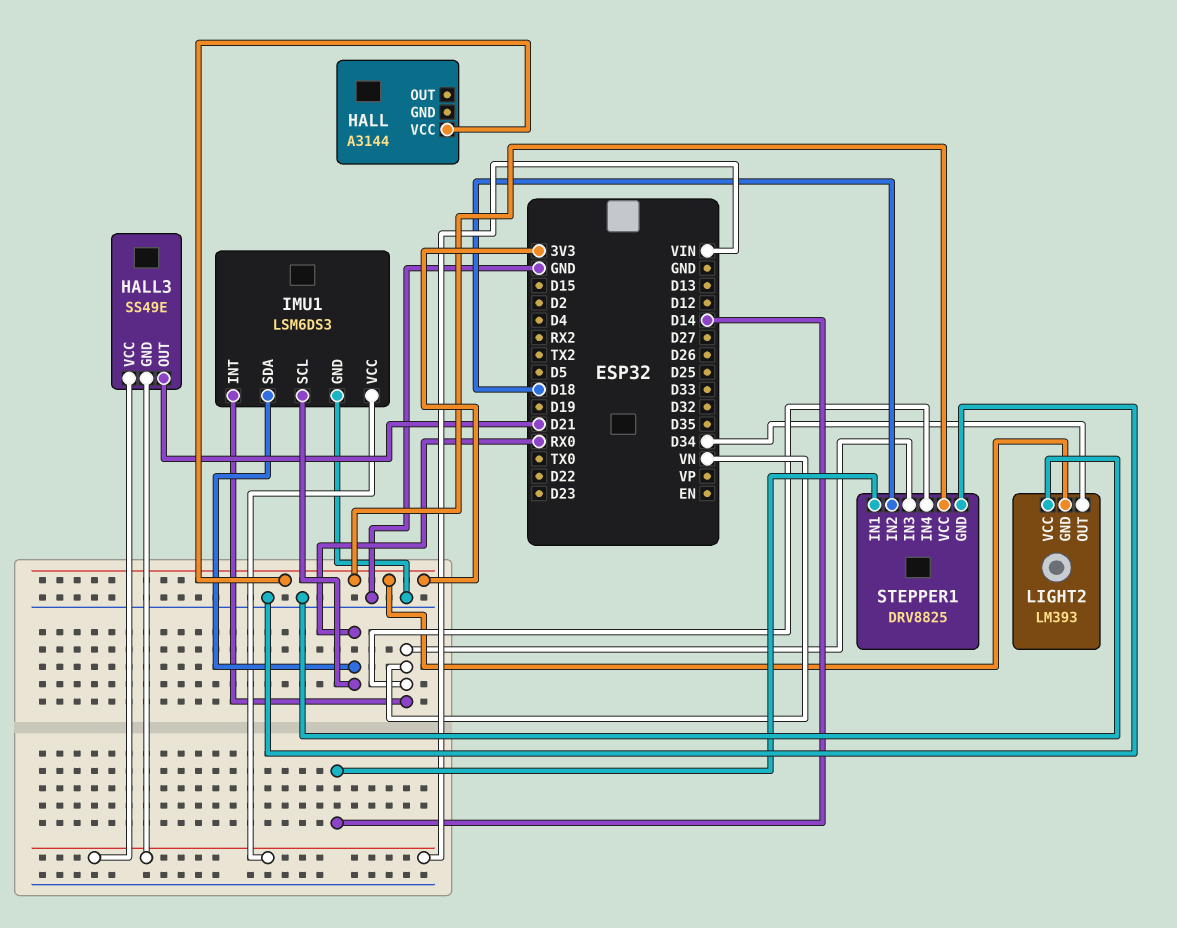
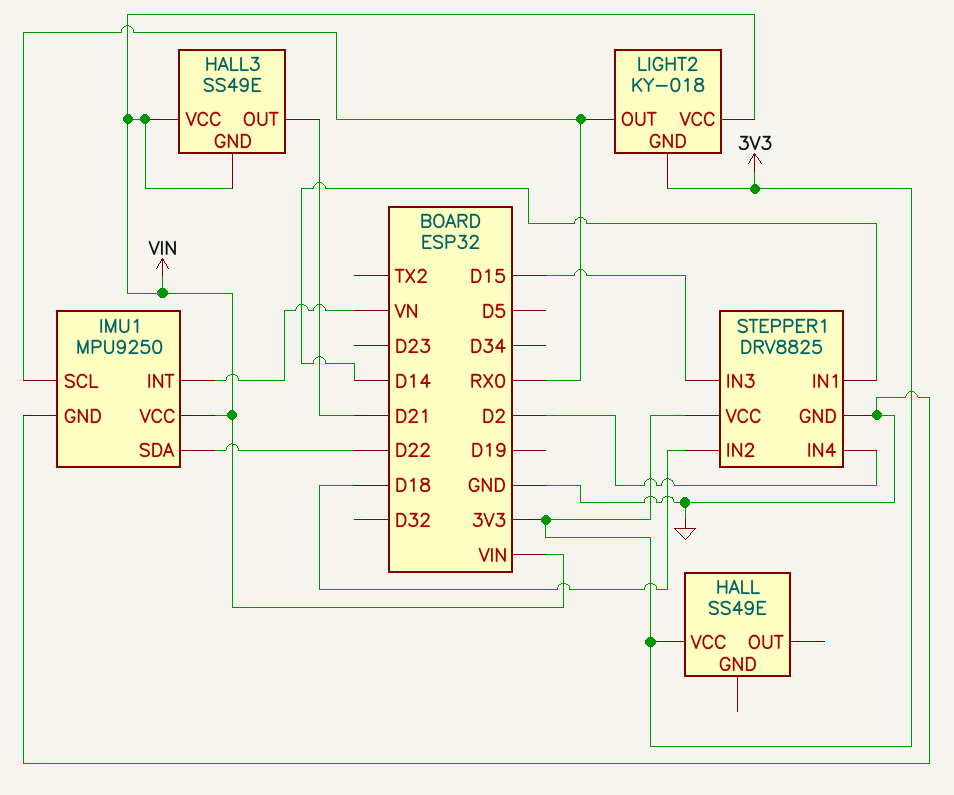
HALL: A3144 -> SS49E
IMU1: LSM6DS3 -> MPU9250
IMU1 pin SDA: RX0 -> D22
LIGHT2: LM393 -> KY-018
LIGHT2 pin OUT: D34 -> RX0
LIGHT2 pin VCC: GND -> VIN
STEPPER1 pin IN3: VN -> D15
STEPPER1 pin IN4: VN -> D2

